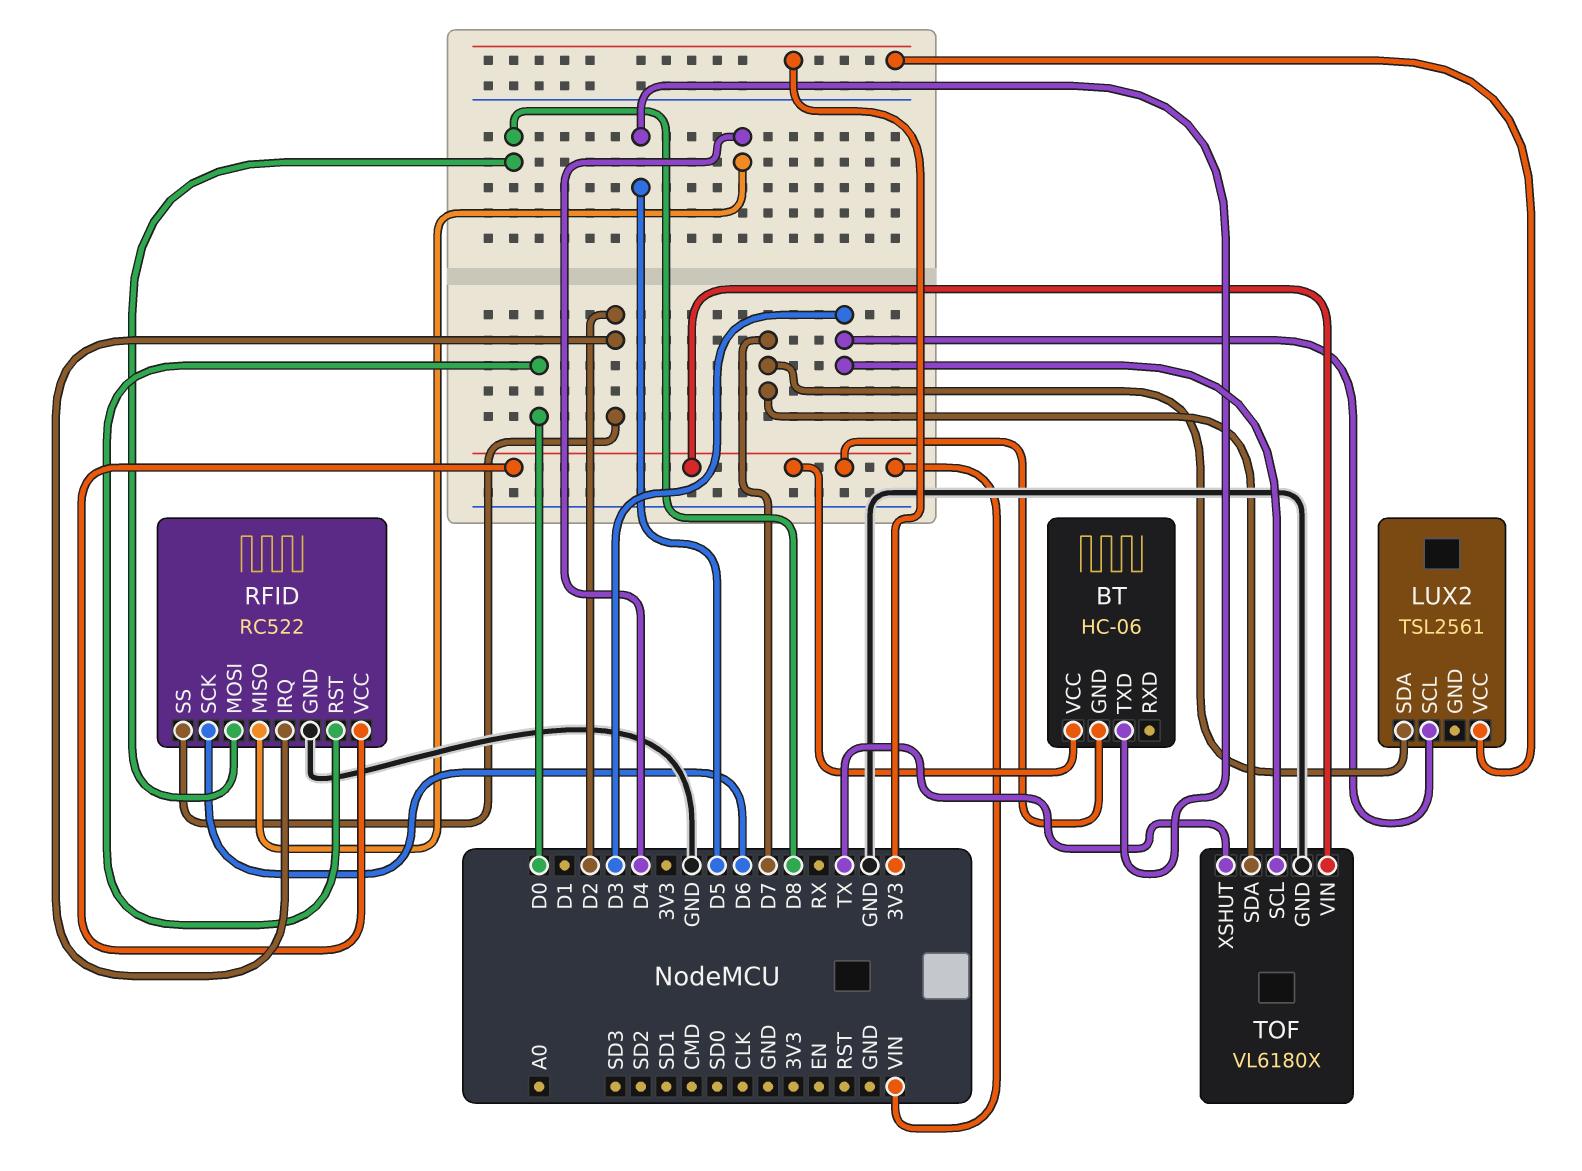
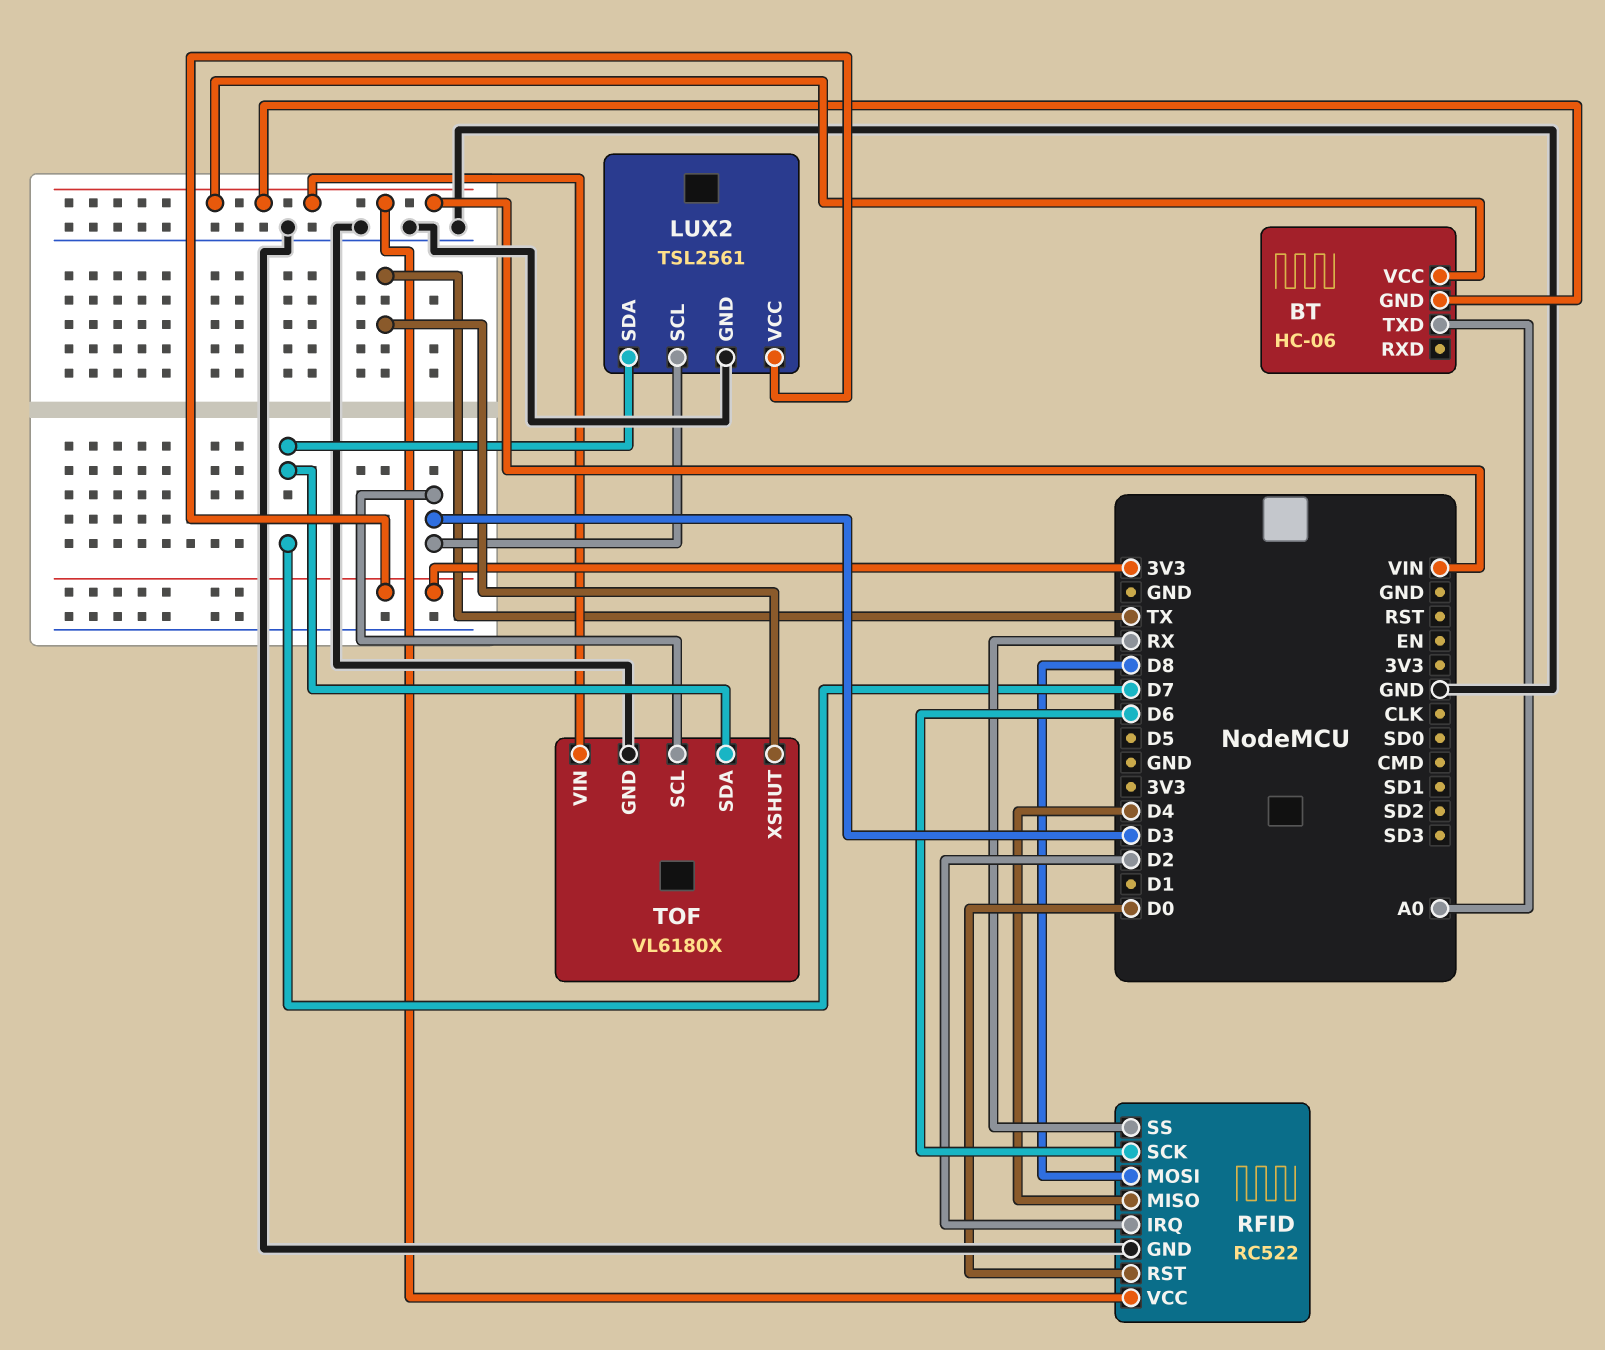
BT pin TXD: D5 -> A0
LUX2 pin GND: none -> GND
RFID pin SS: D2 -> RX

